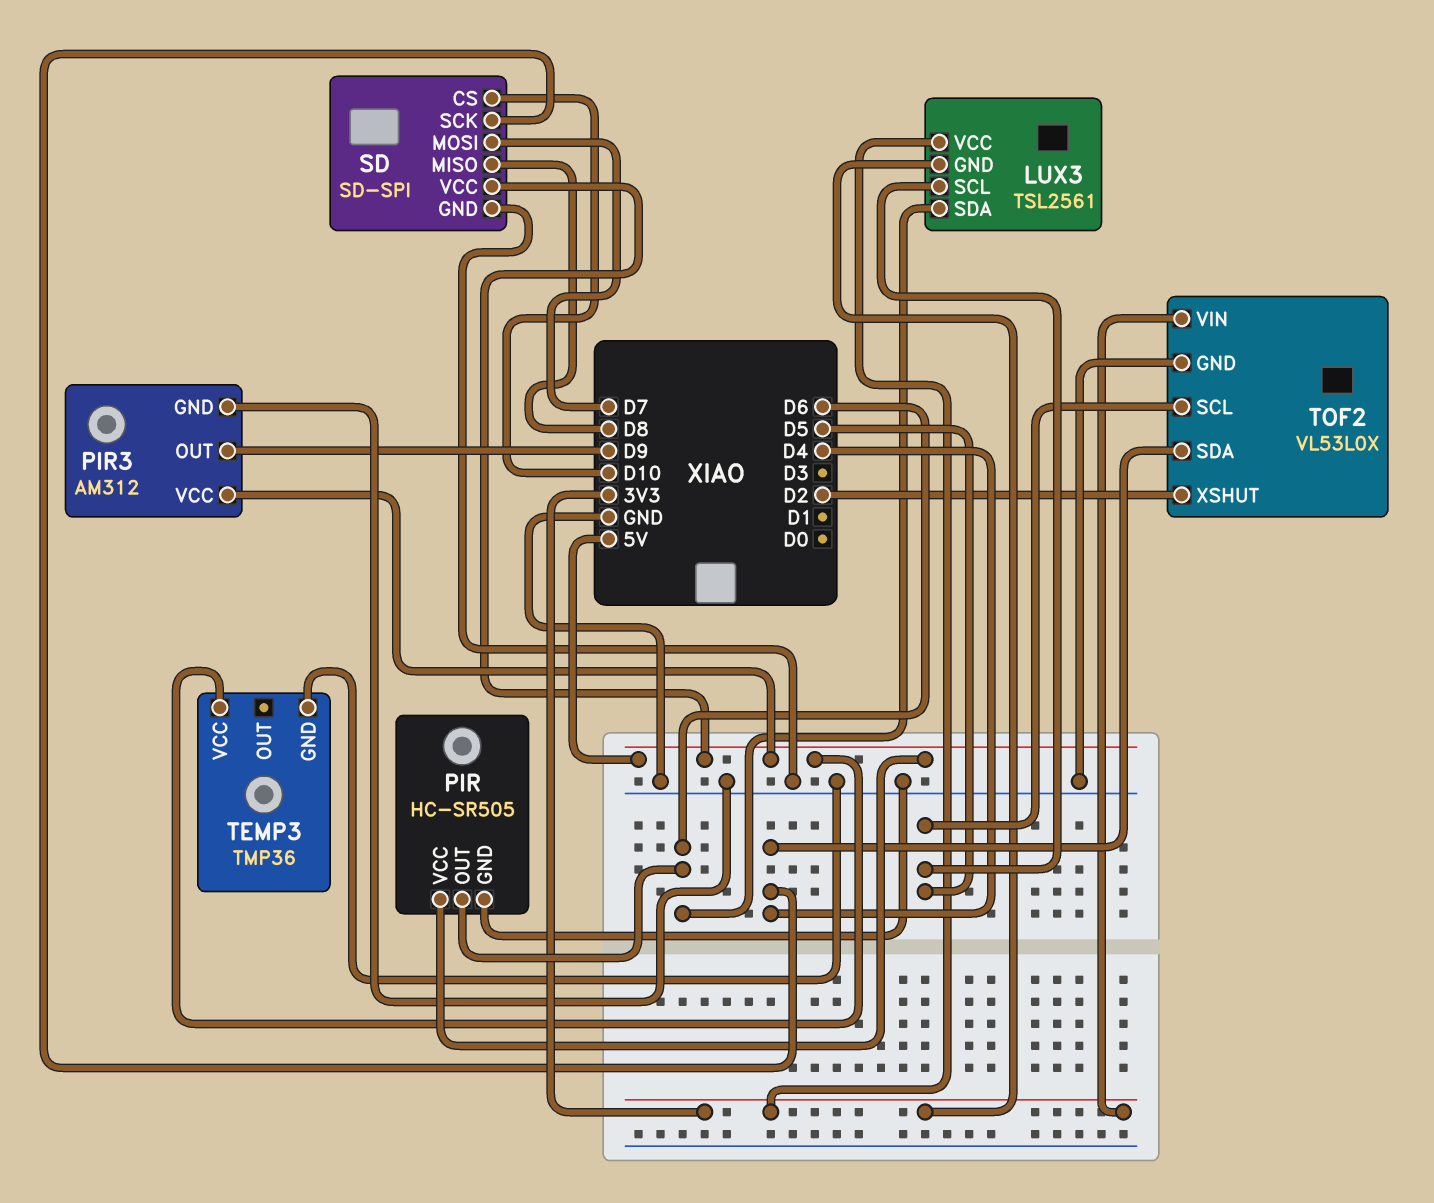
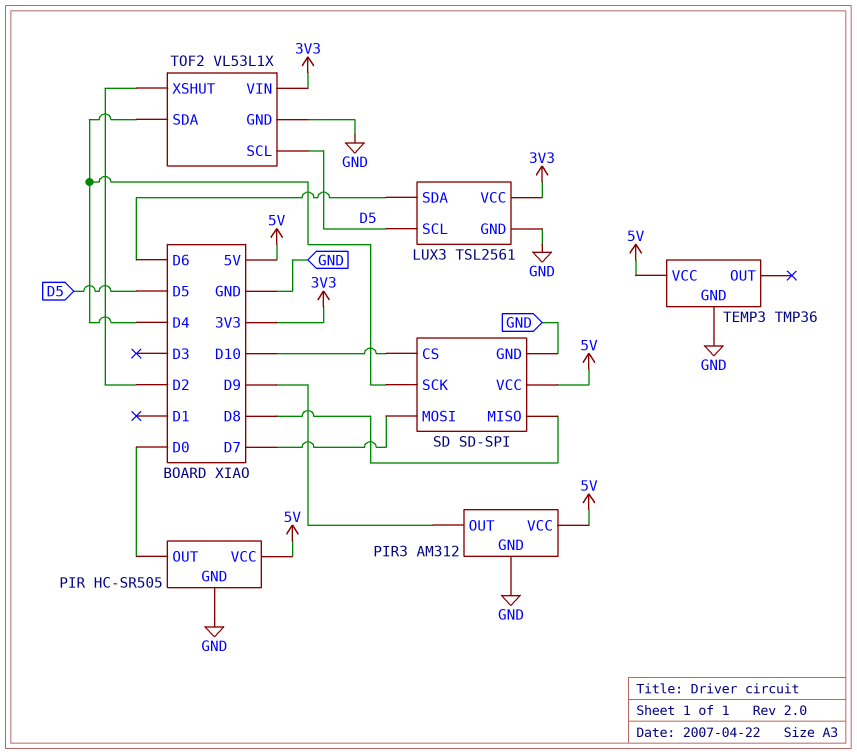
LUX3 pin GND: 3V3 -> GND
PIR pin OUT: D6 -> D0
TOF2: VL53L0X -> VL53L1X

